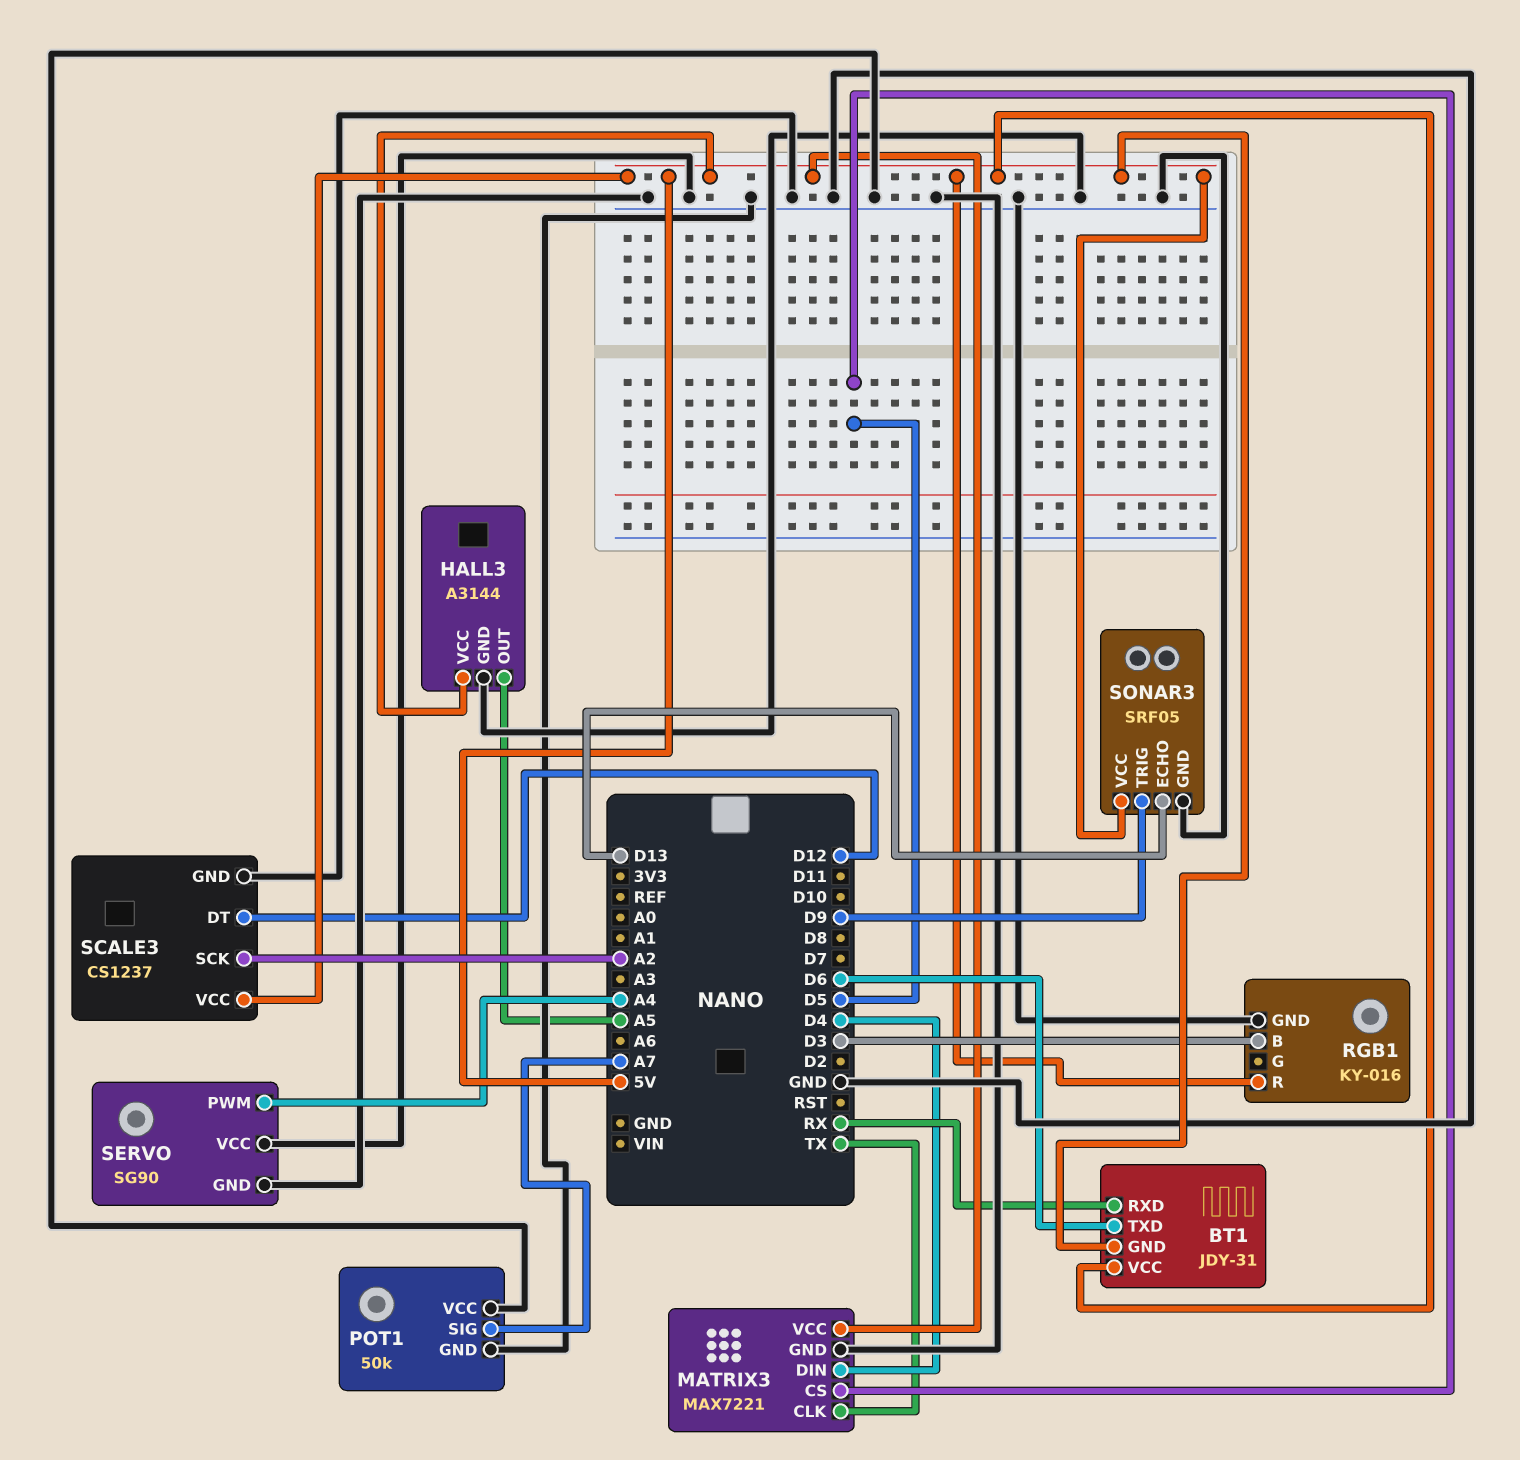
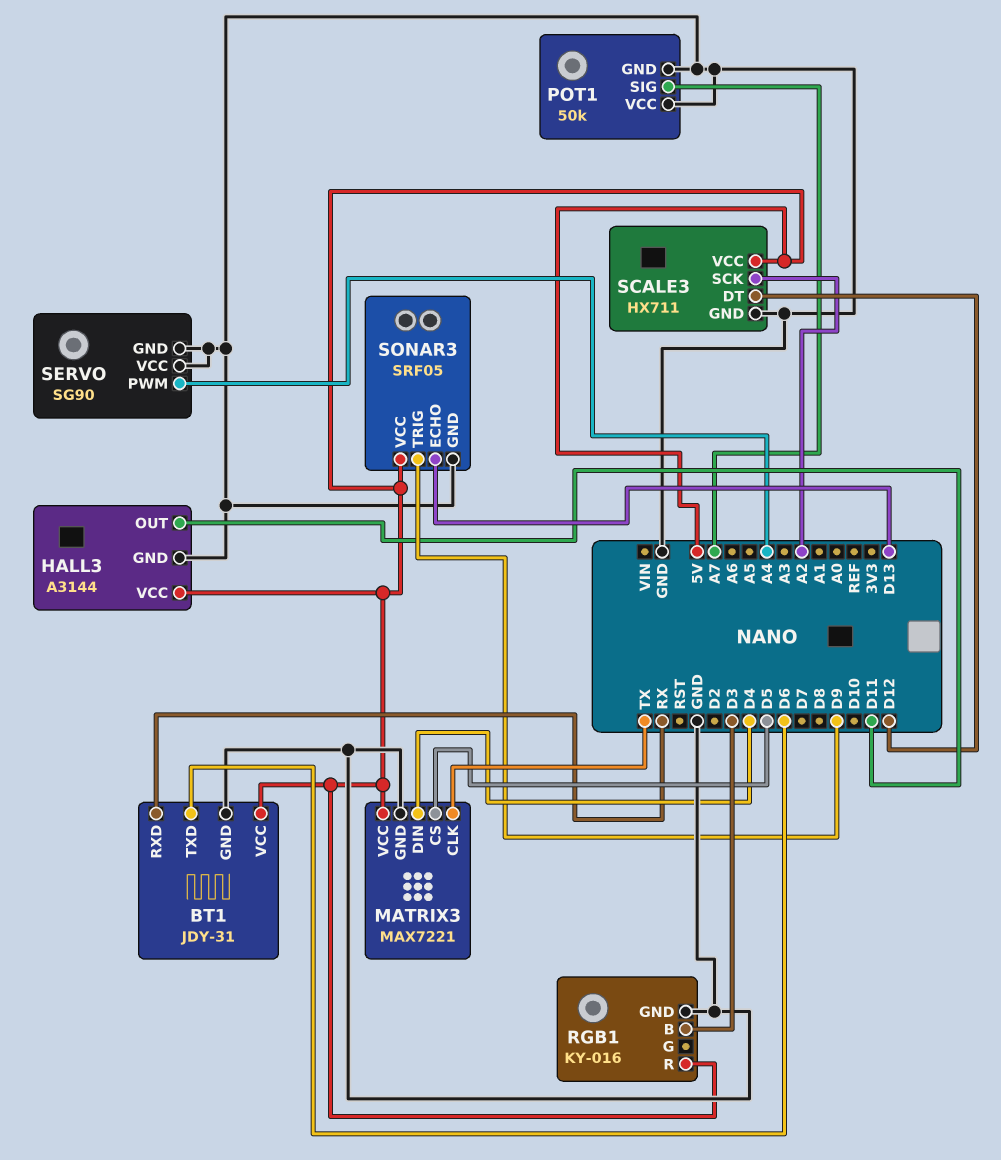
BT1 pin GND: 5V -> GND
HALL3 pin OUT: A5 -> D11
SCALE3: CS1237 -> HX711

